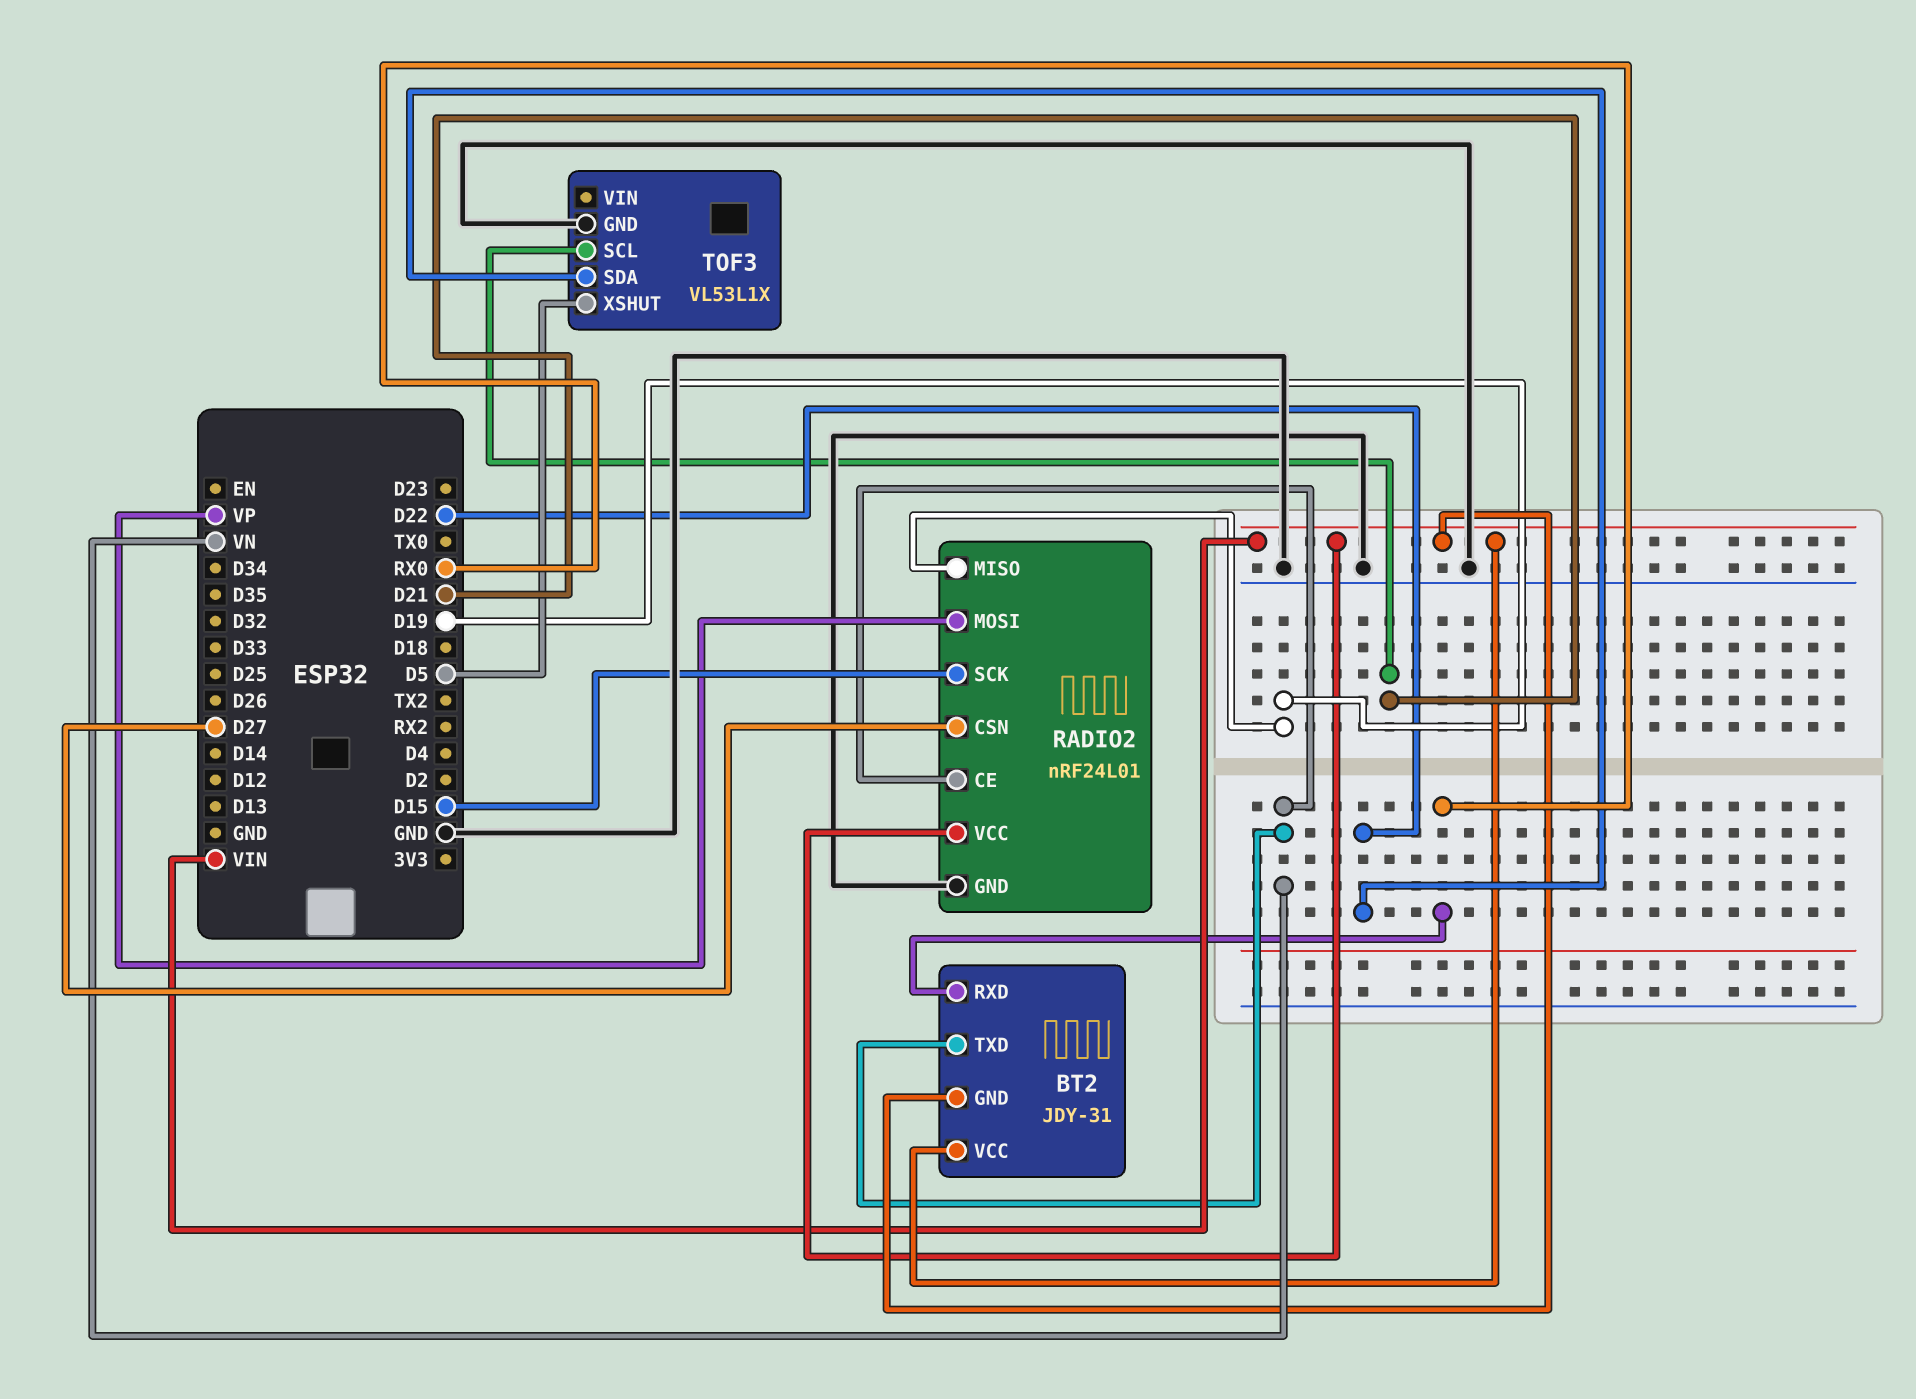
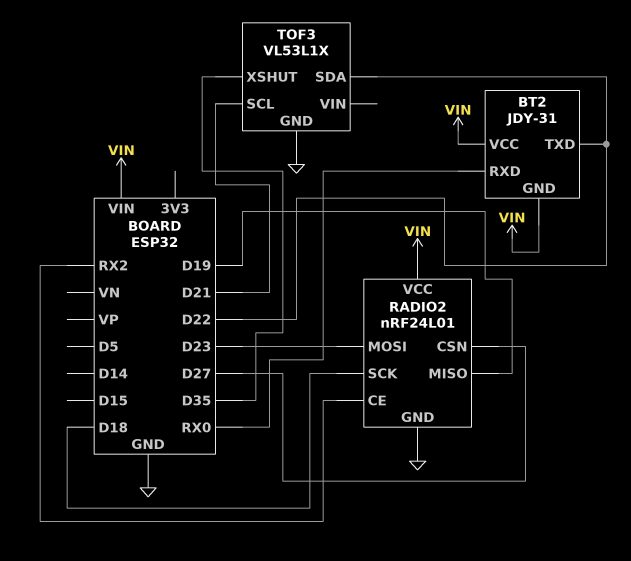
BT2 pin TXD: VN -> D22
RADIO2 pin CE: VN -> RX2
RADIO2 pin MOSI: VP -> D23
RADIO2 pin SCK: D15 -> D18
TOF3 pin XSHUT: D5 -> D35

